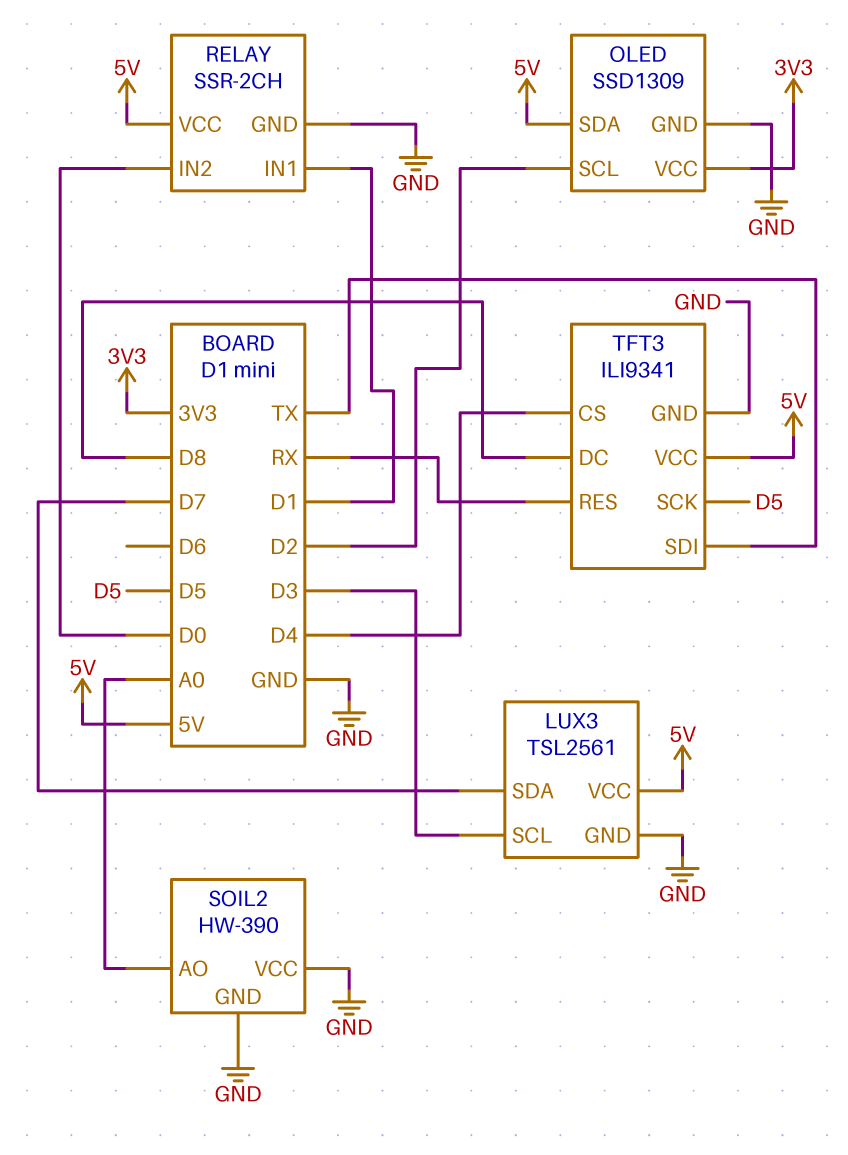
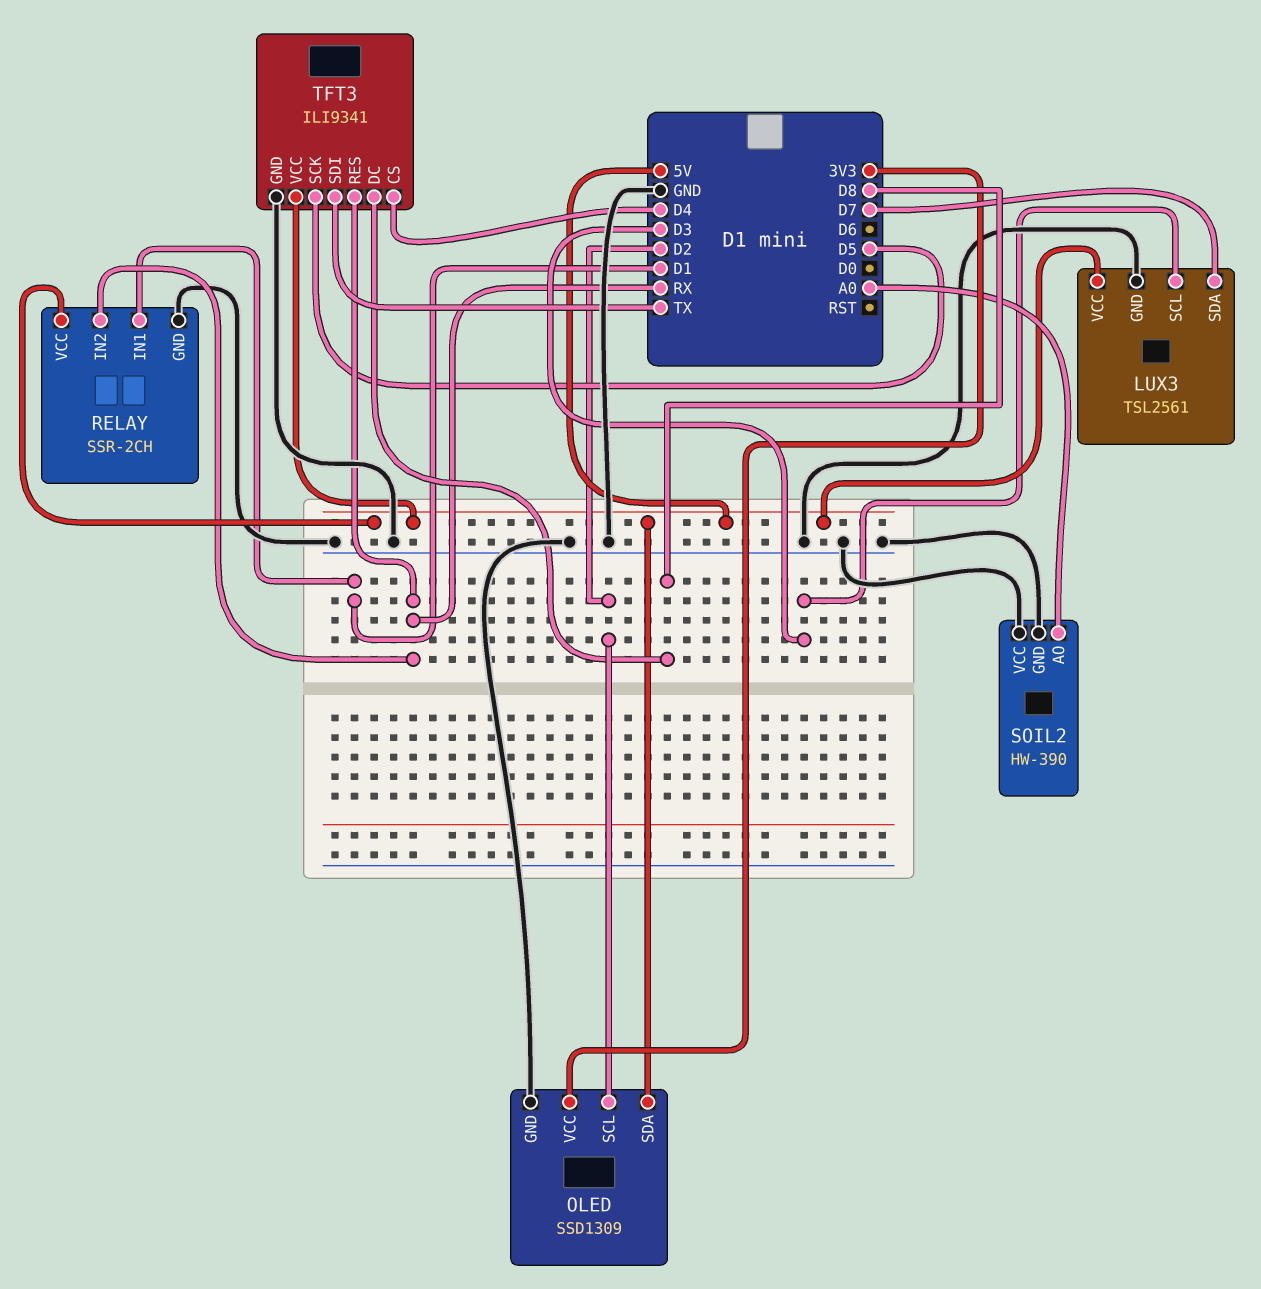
RELAY pin IN2: D0 -> RX

